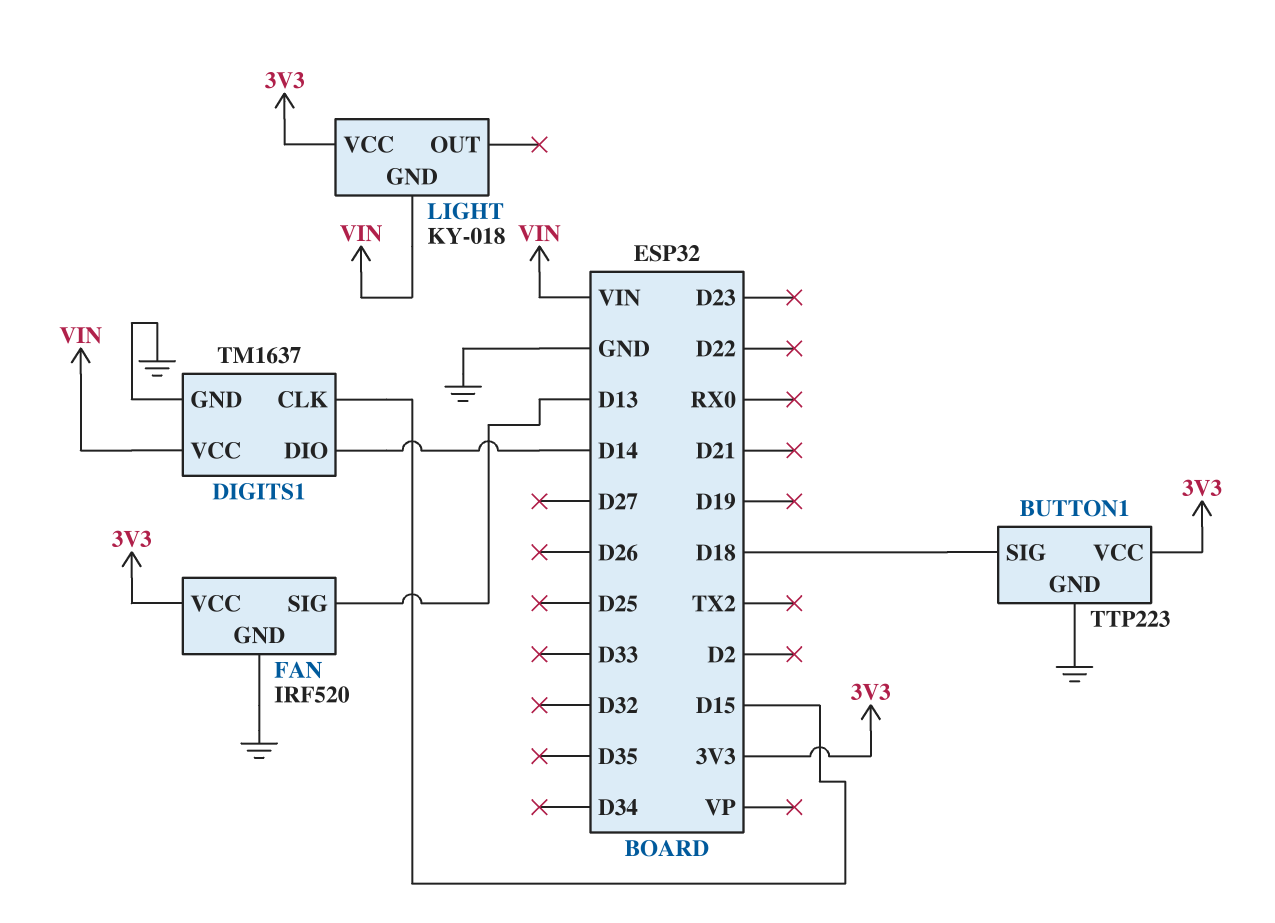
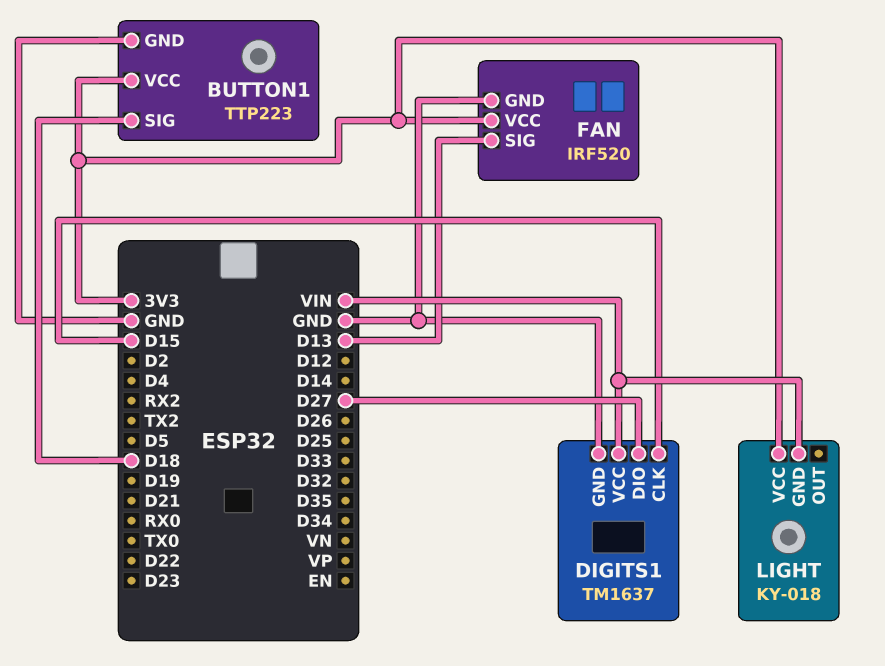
DIGITS1 pin DIO: D14 -> D27

